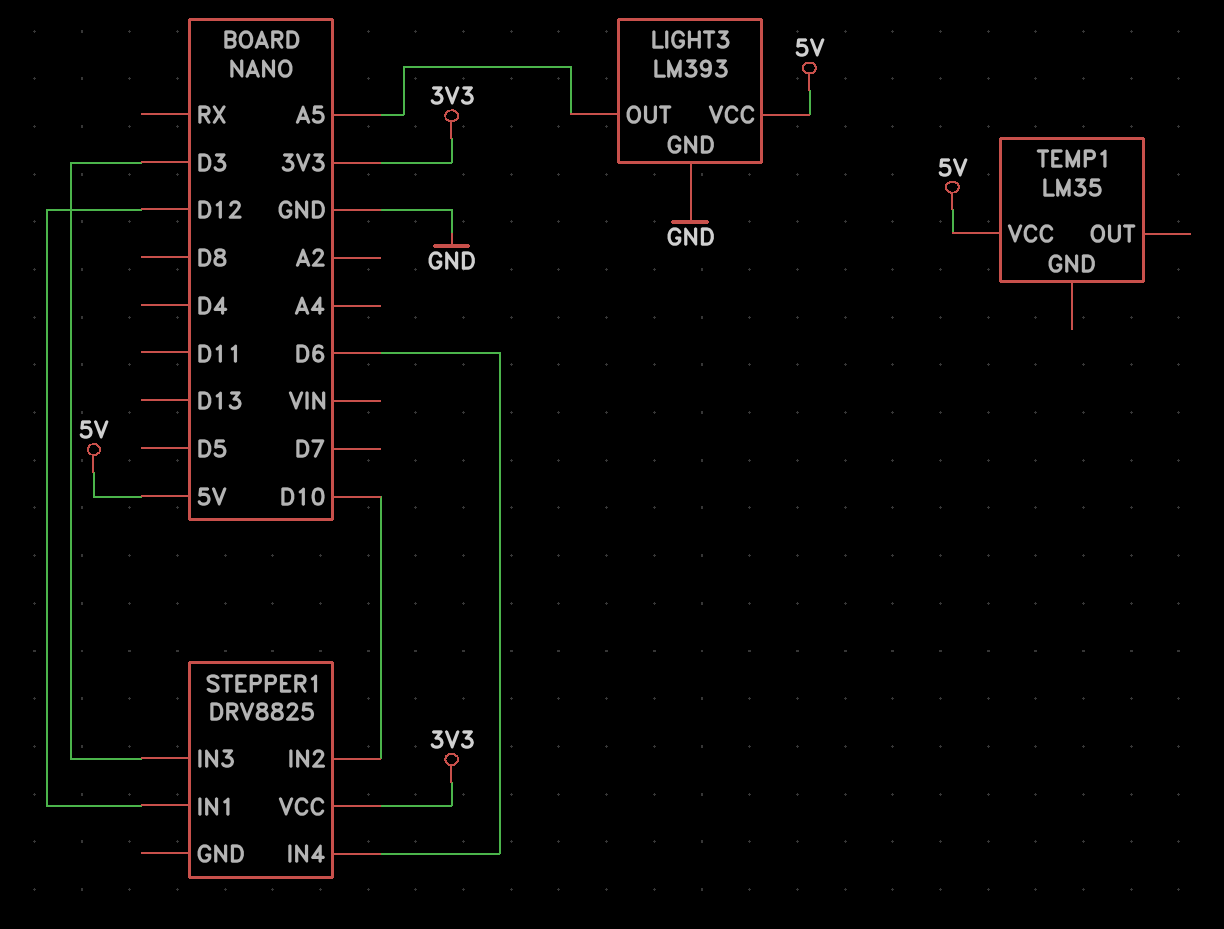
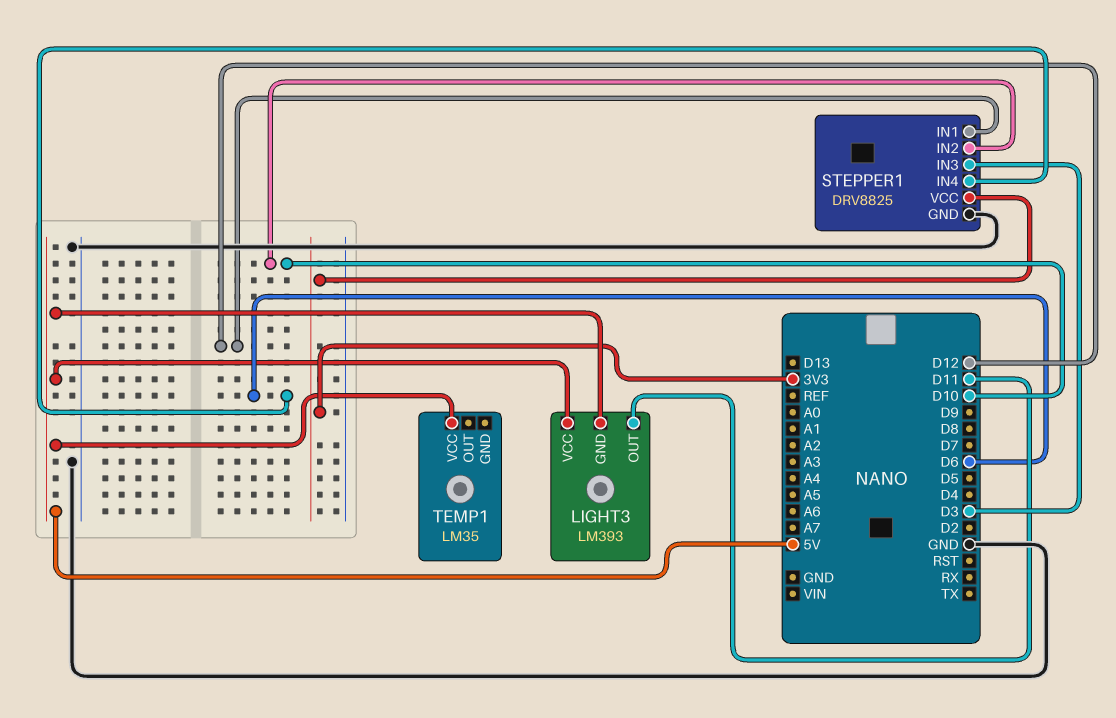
LIGHT3 pin GND: GND -> 5V
LIGHT3 pin OUT: A5 -> D11
STEPPER1 pin GND: none -> GND

